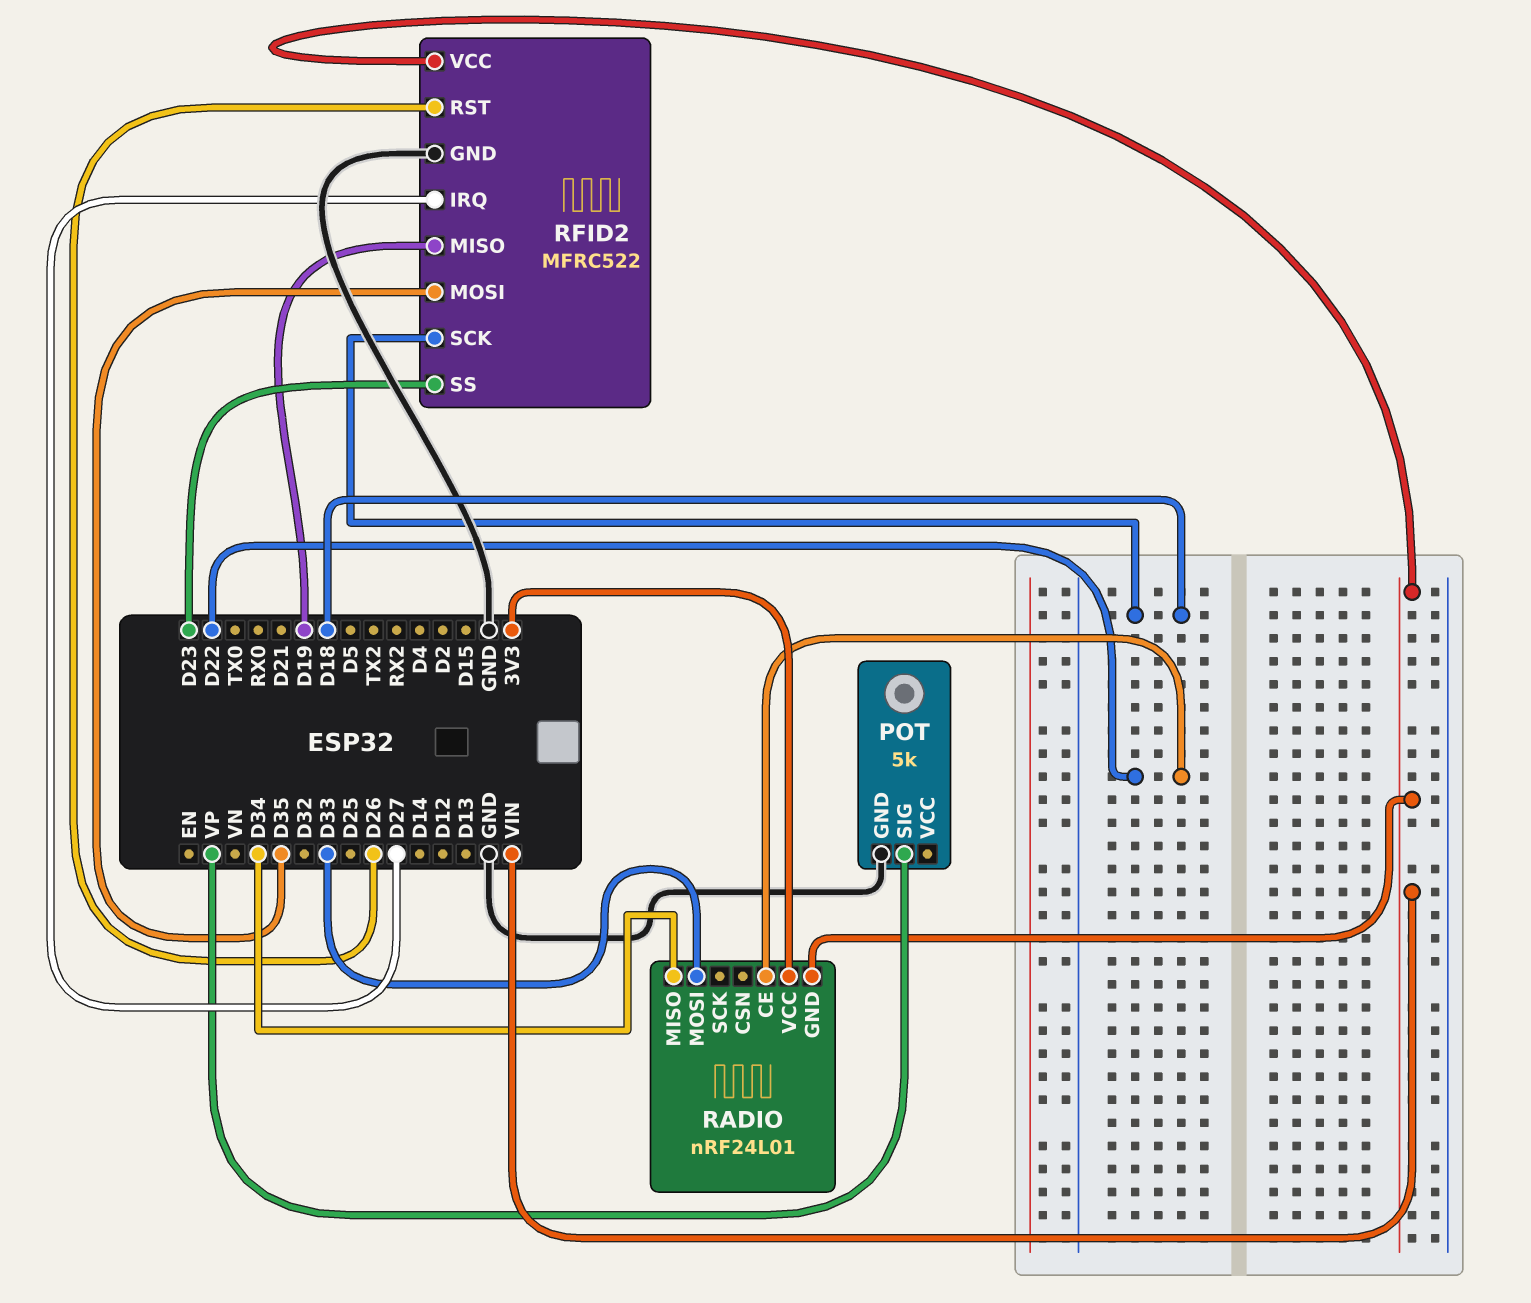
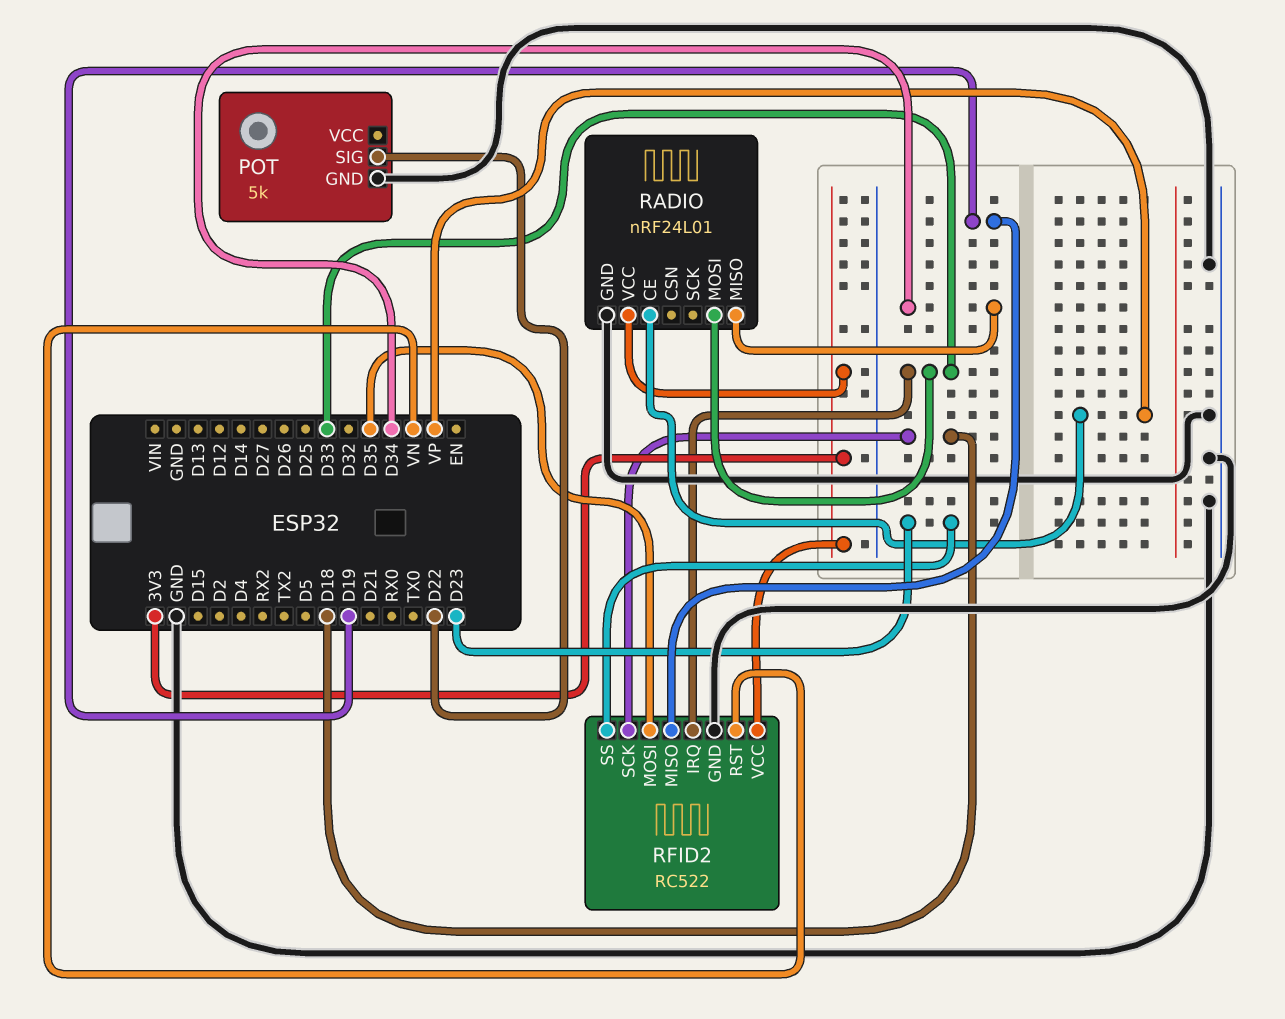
POT pin SIG: VP -> D22
RADIO pin CE: D22 -> VP
RADIO pin GND: VIN -> GND
RFID2: MFRC522 -> RC522
RFID2 pin IRQ: D27 -> D33
RFID2 pin RST: D26 -> VN
RFID2 pin VCC: VIN -> 3V3

